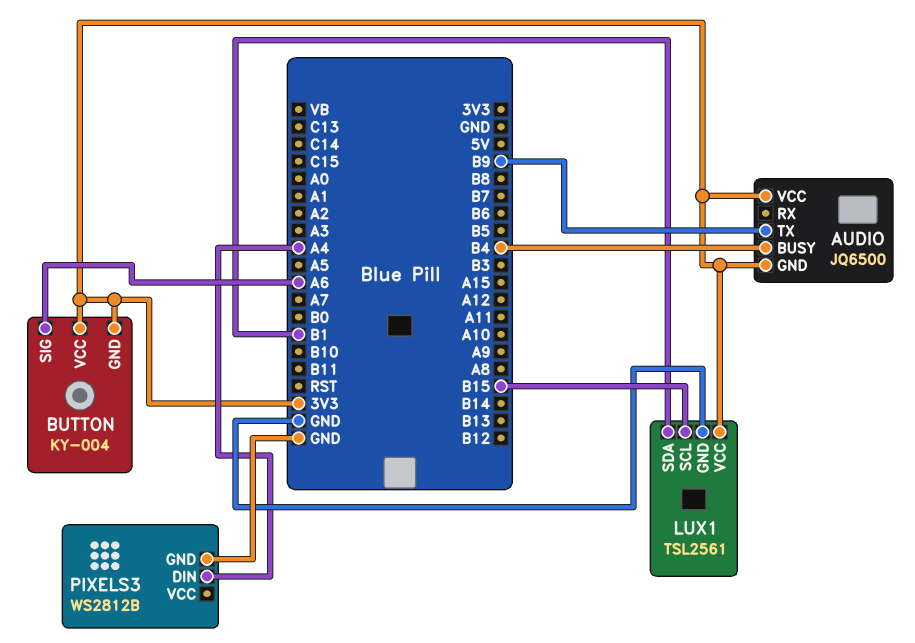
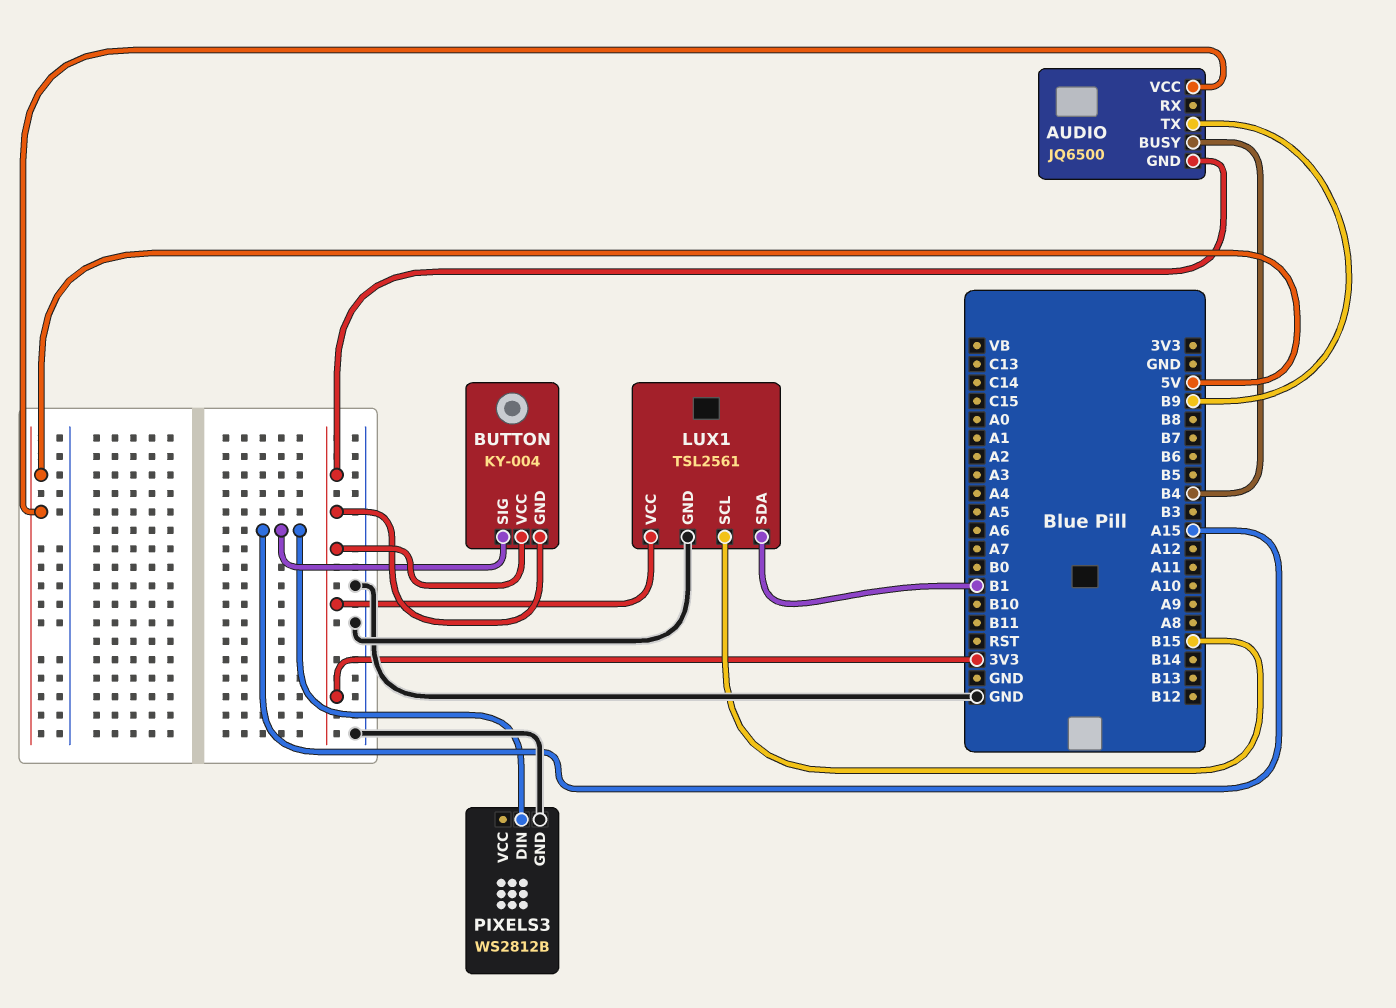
AUDIO pin VCC: 3V3 -> 5V
BUTTON pin SIG: A6 -> A15
PIXELS3 pin DIN: A4 -> A15

